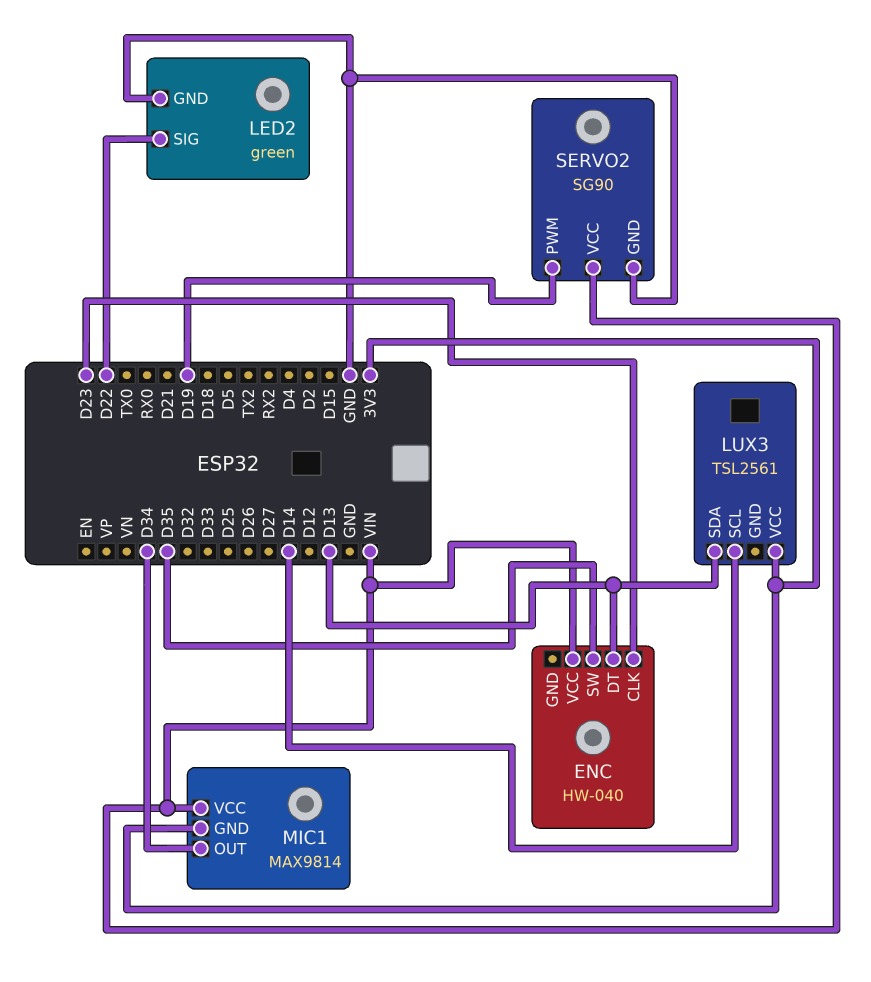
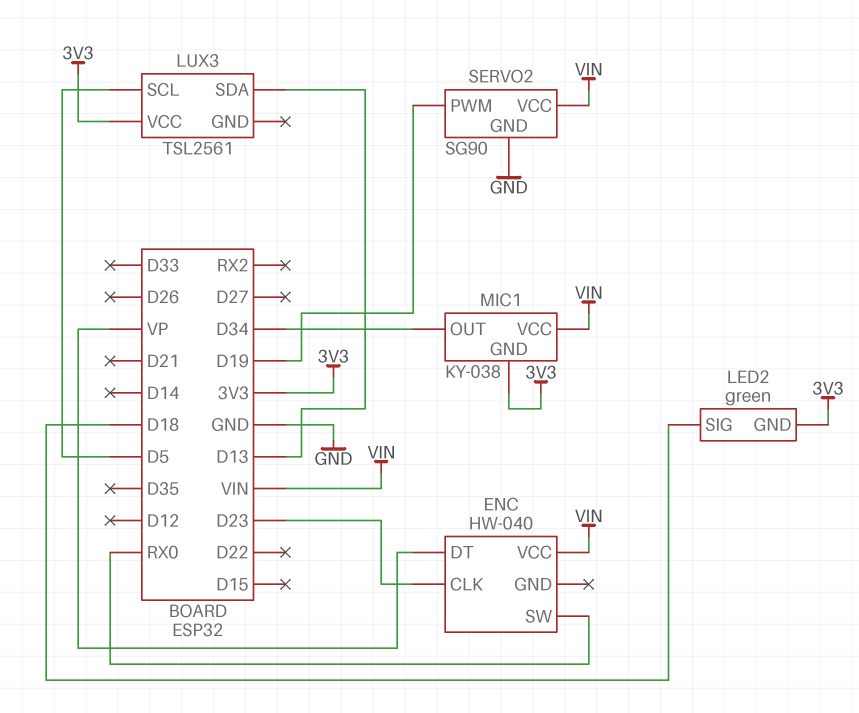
ENC pin DT: D13 -> VP
ENC pin SW: D35 -> RX0
LED2 pin GND: GND -> 3V3
LED2 pin SIG: D22 -> D18
LUX3 pin SCL: D14 -> D5
MIC1: MAX9814 -> KY-038

